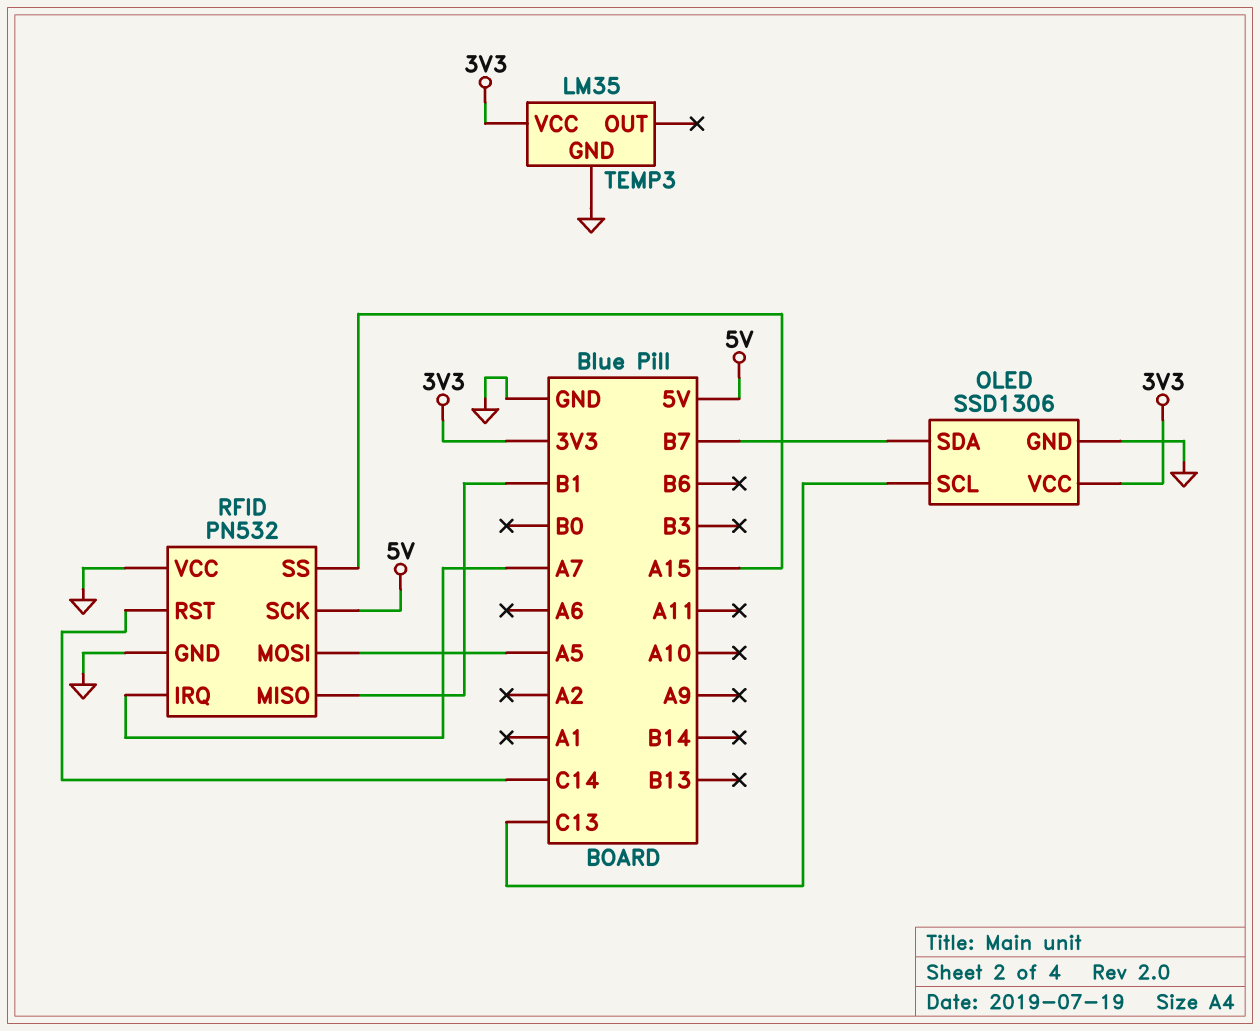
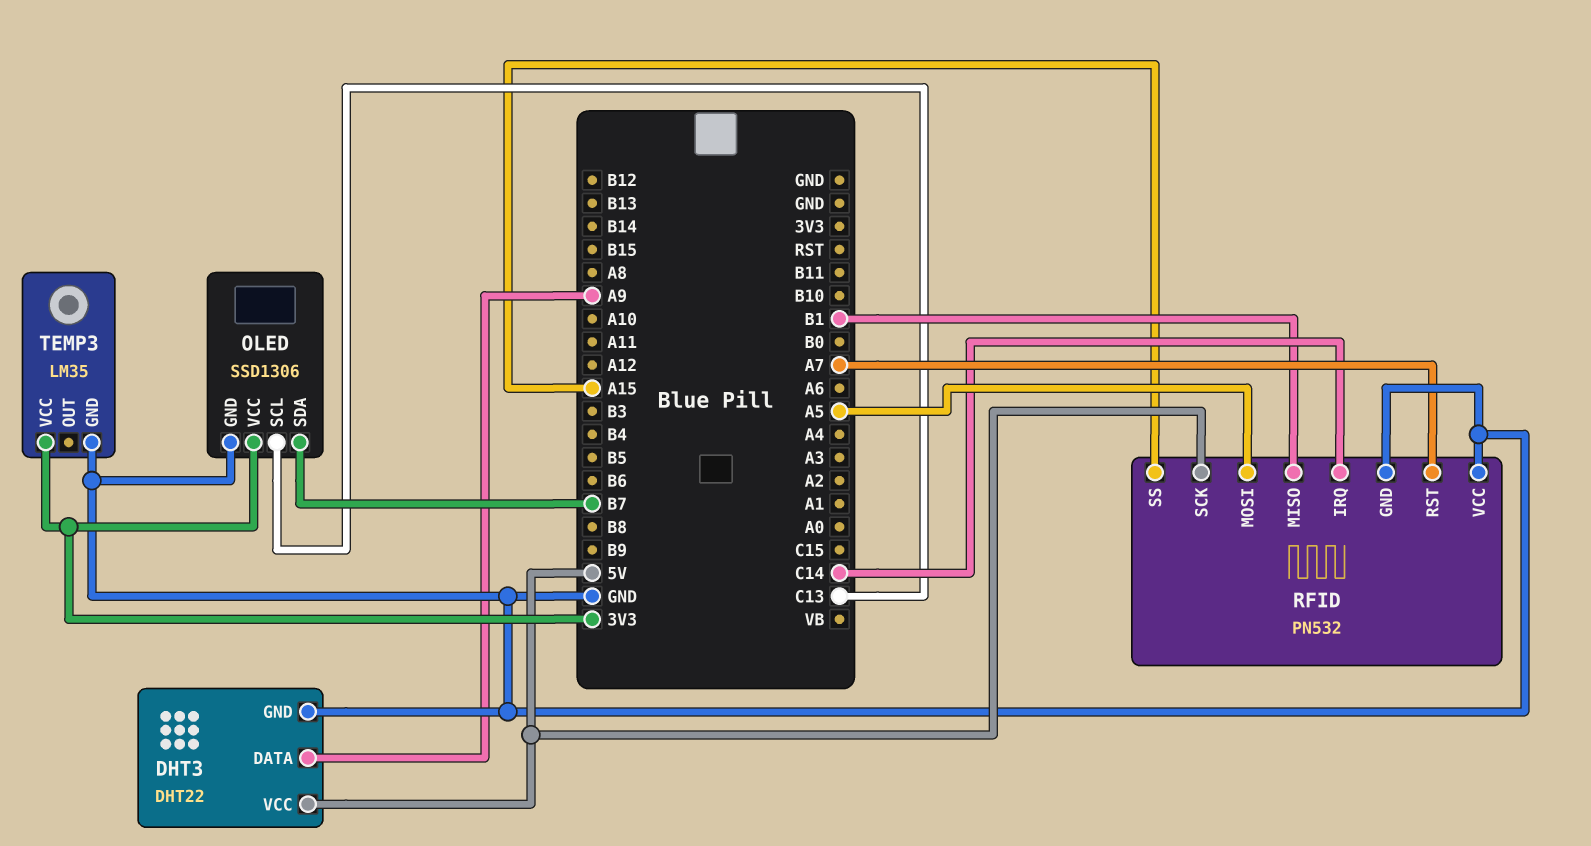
DHT3: none -> DHT22
DHT3 pin DATA: none -> A9
DHT3 pin GND: none -> GND
DHT3 pin VCC: none -> 5V
RFID pin IRQ: A7 -> C14
RFID pin RST: C14 -> A7

